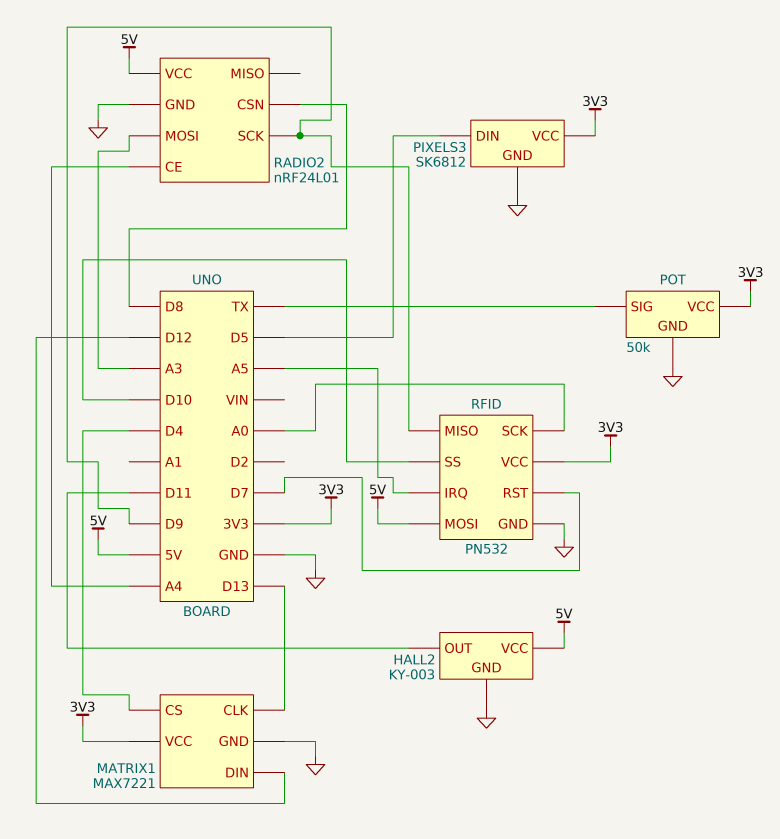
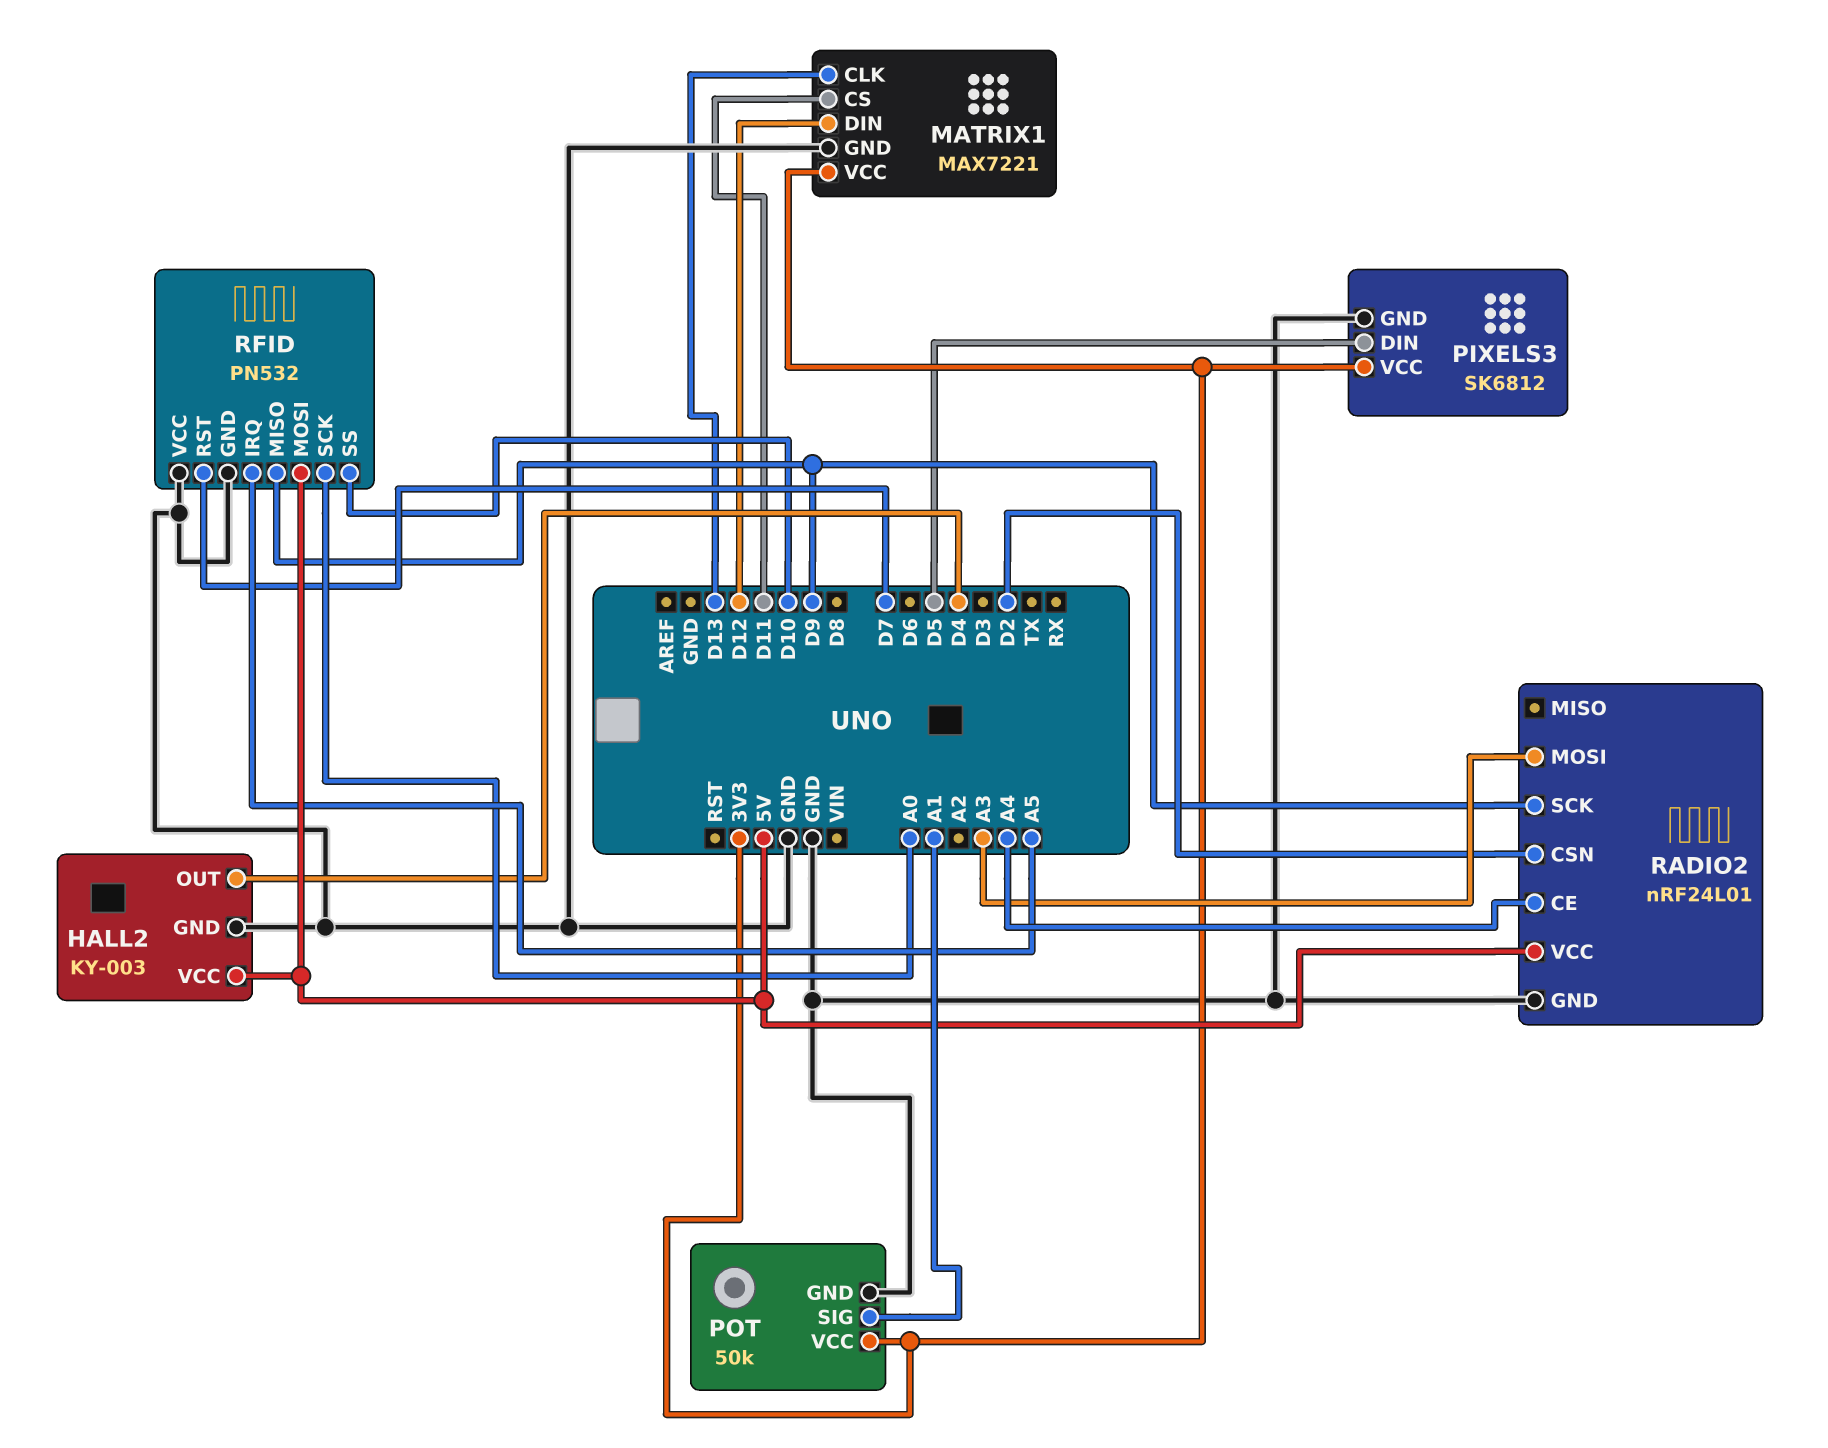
HALL2 pin OUT: D11 -> D4
MATRIX1 pin CS: D4 -> D11
POT pin SIG: TX -> A1
RADIO2 pin CSN: D8 -> D2
RFID pin VCC: 3V3 -> GND

